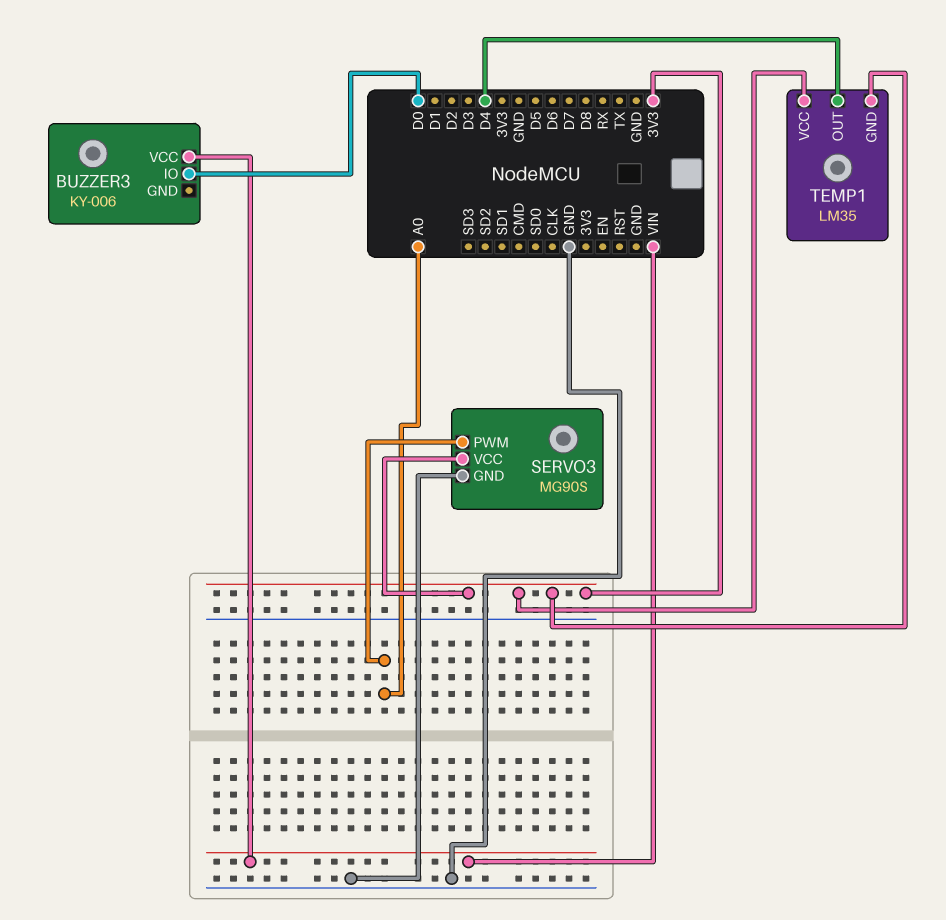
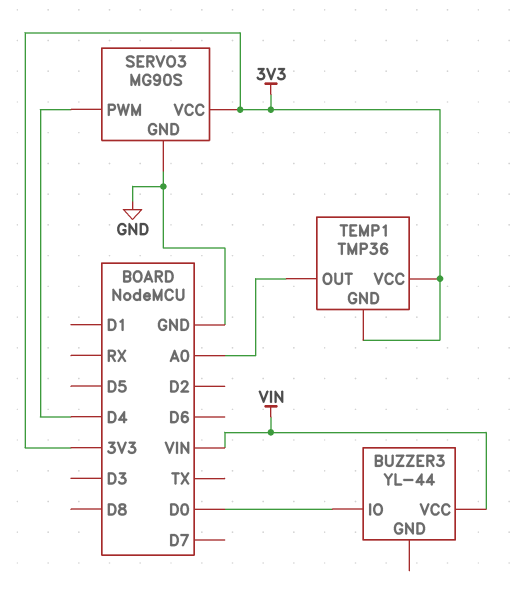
BUZZER3: KY-006 -> YL-44
SERVO3 pin PWM: A0 -> D4
TEMP1: LM35 -> TMP36
TEMP1 pin OUT: D4 -> A0

